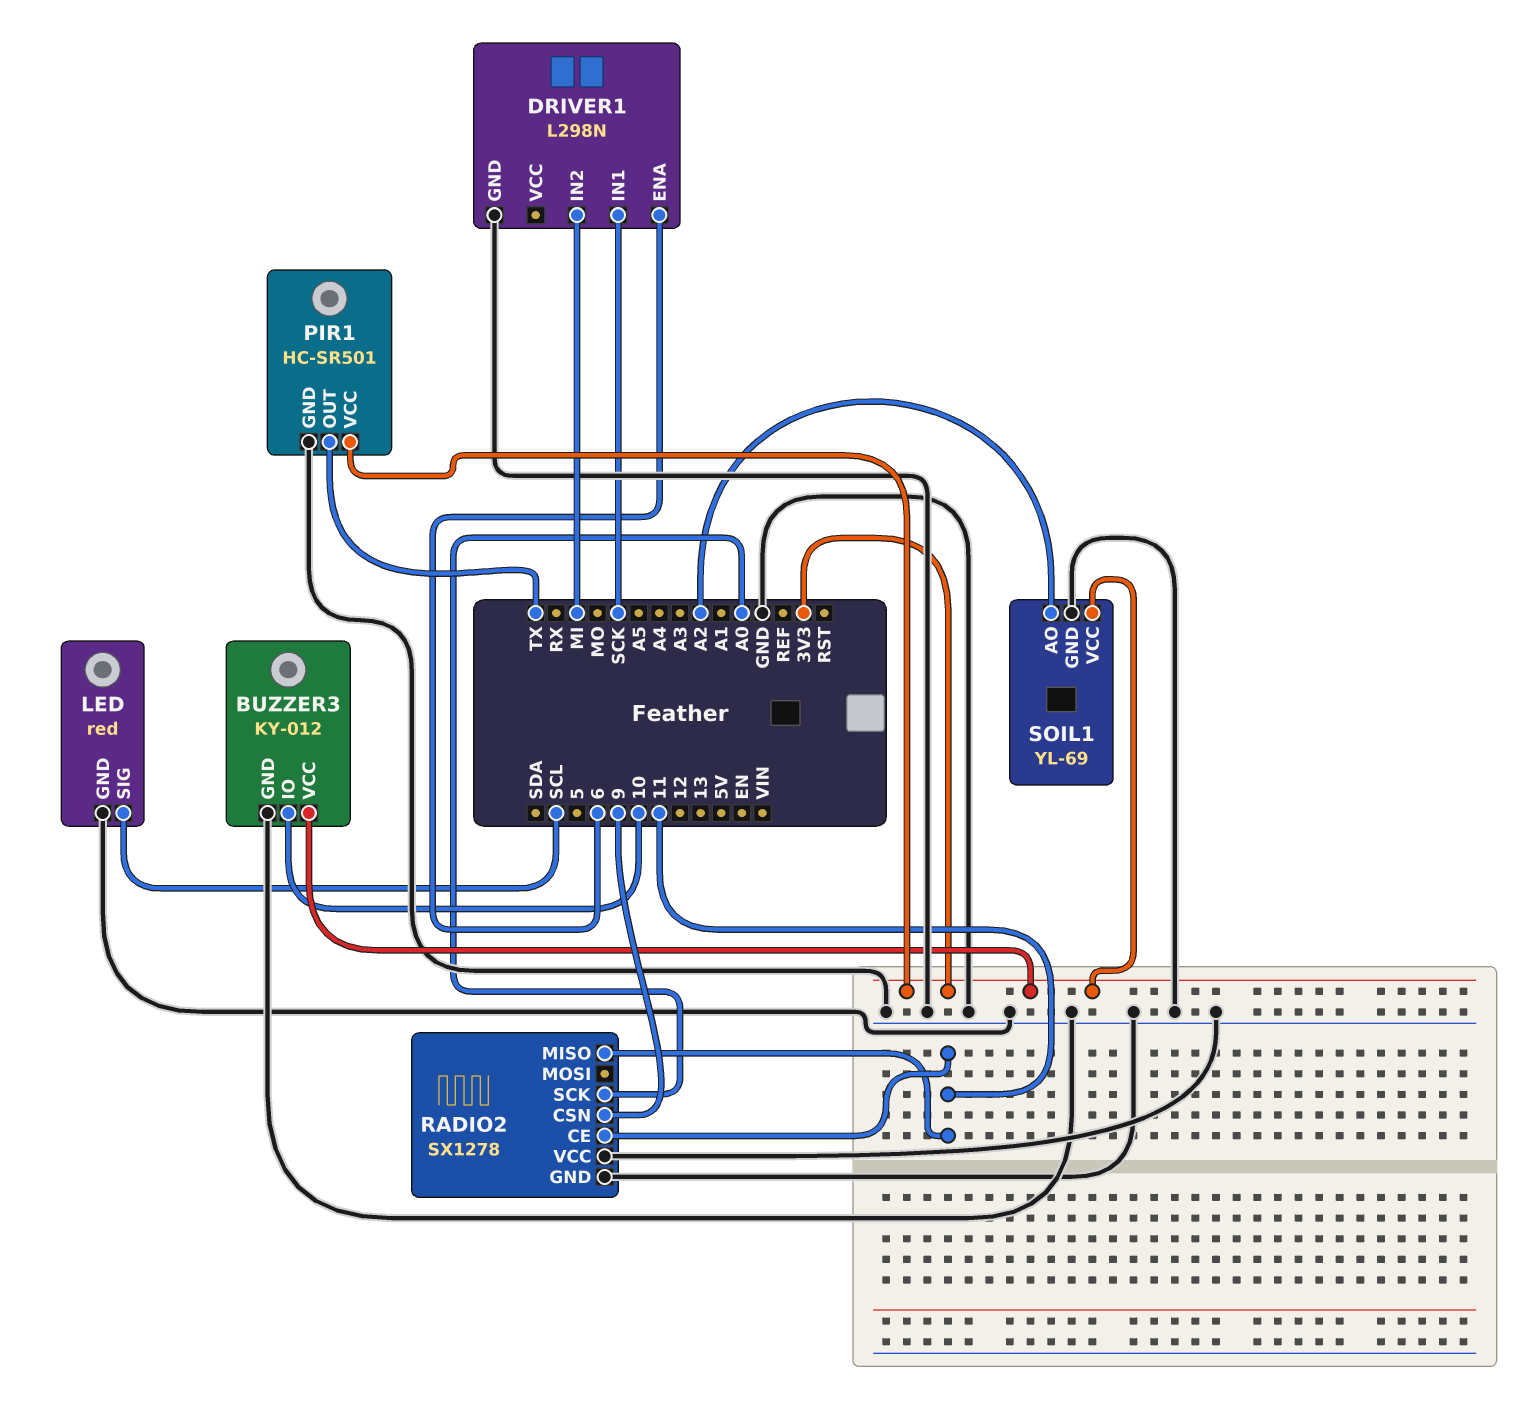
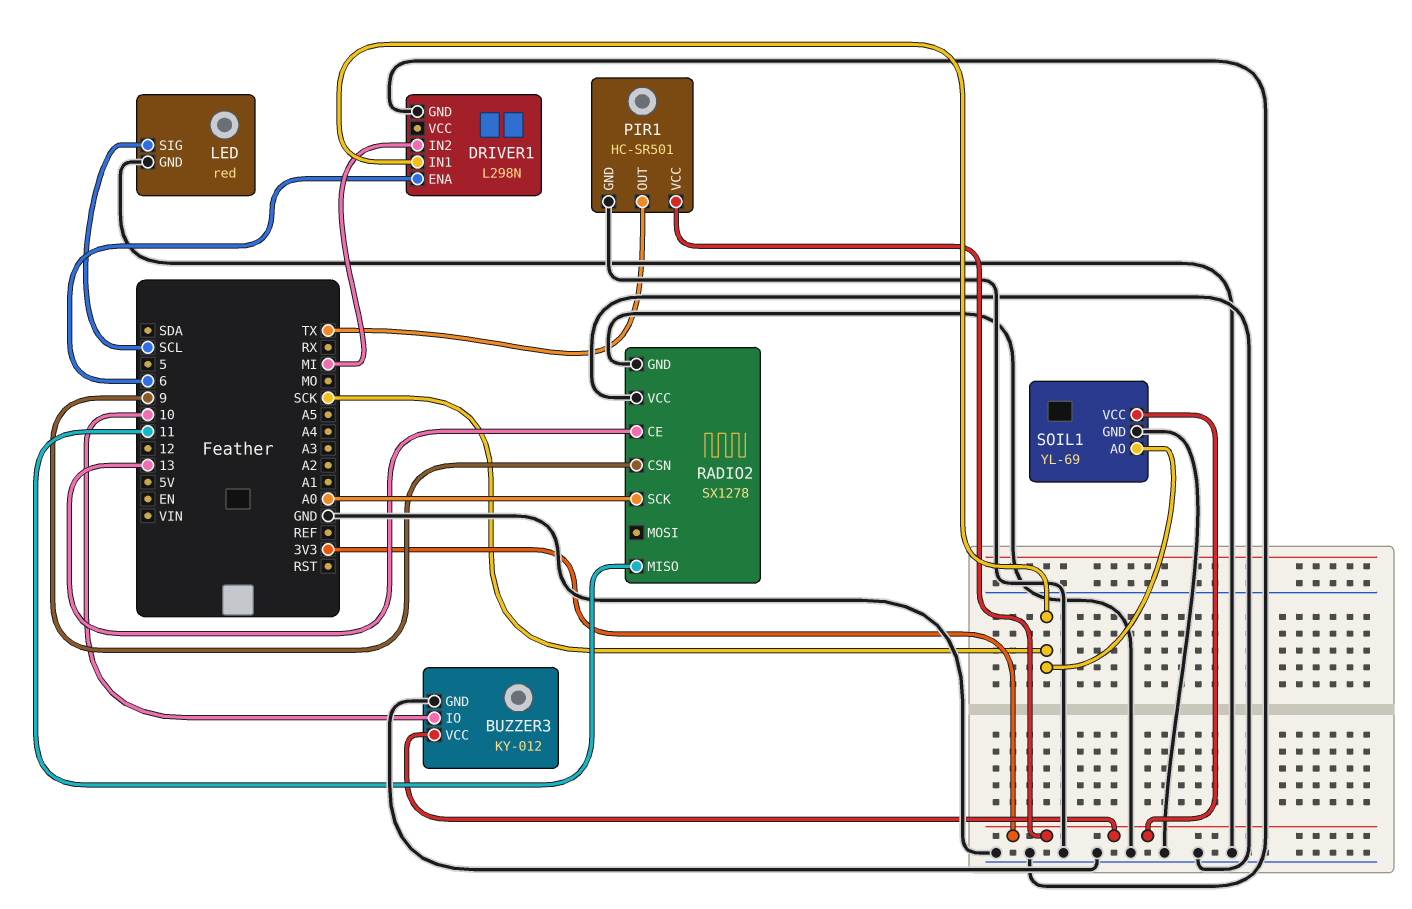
RADIO2 pin CE: 11 -> 13
SOIL1 pin AO: A2 -> SCK

